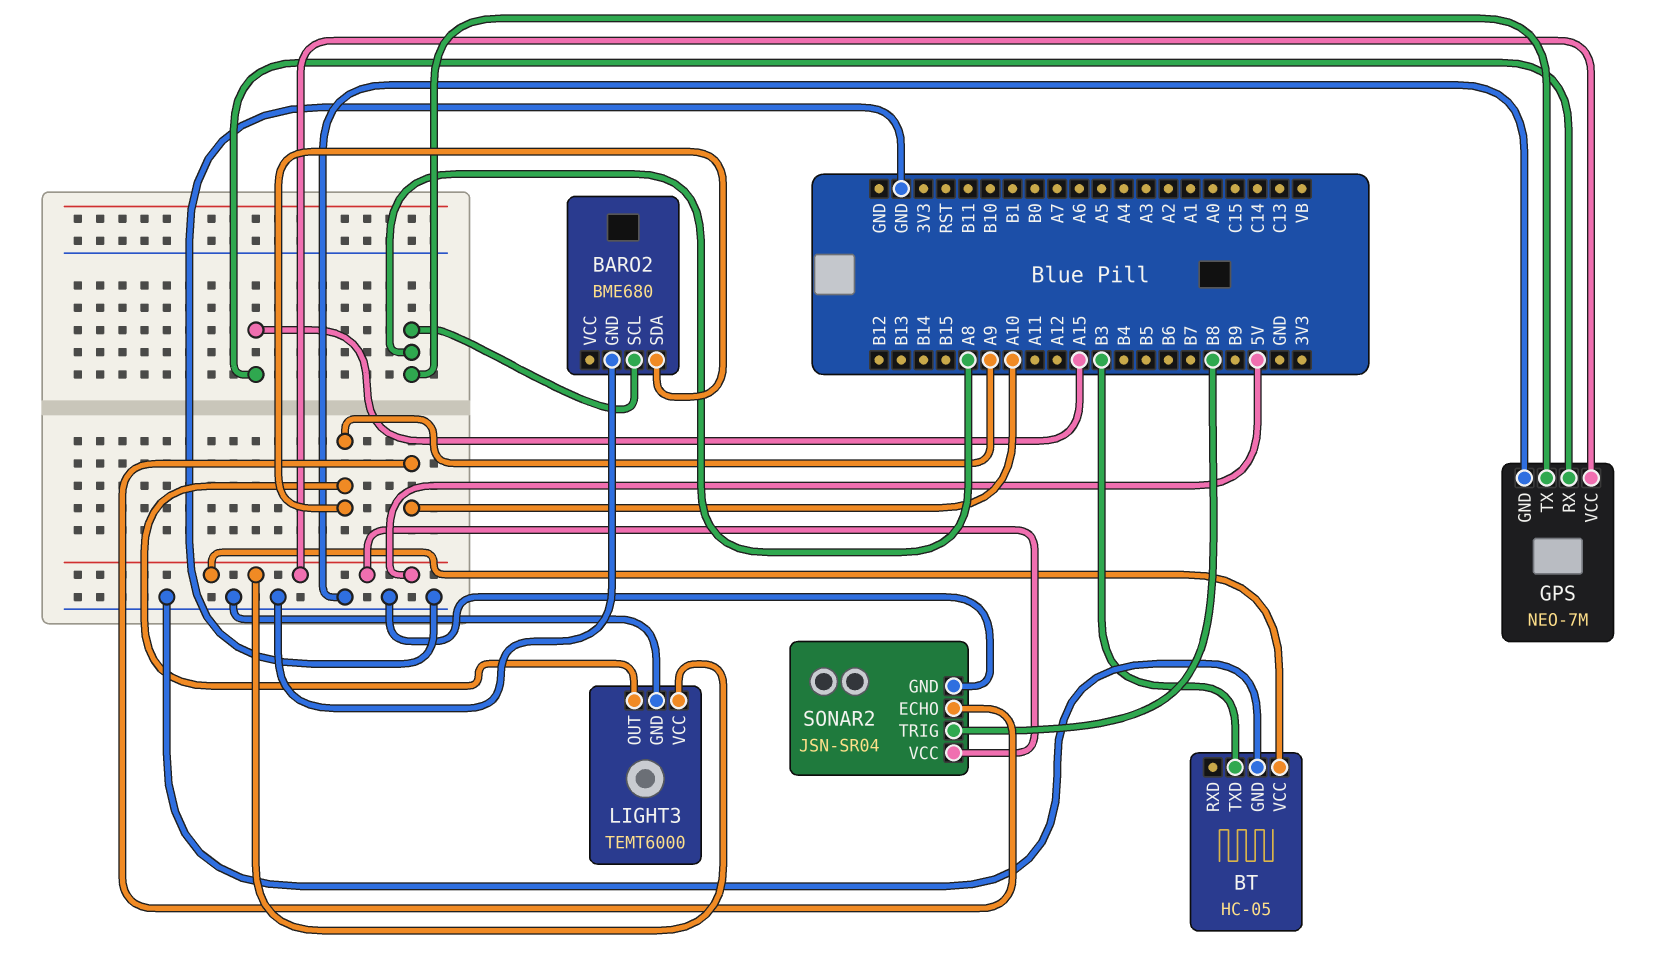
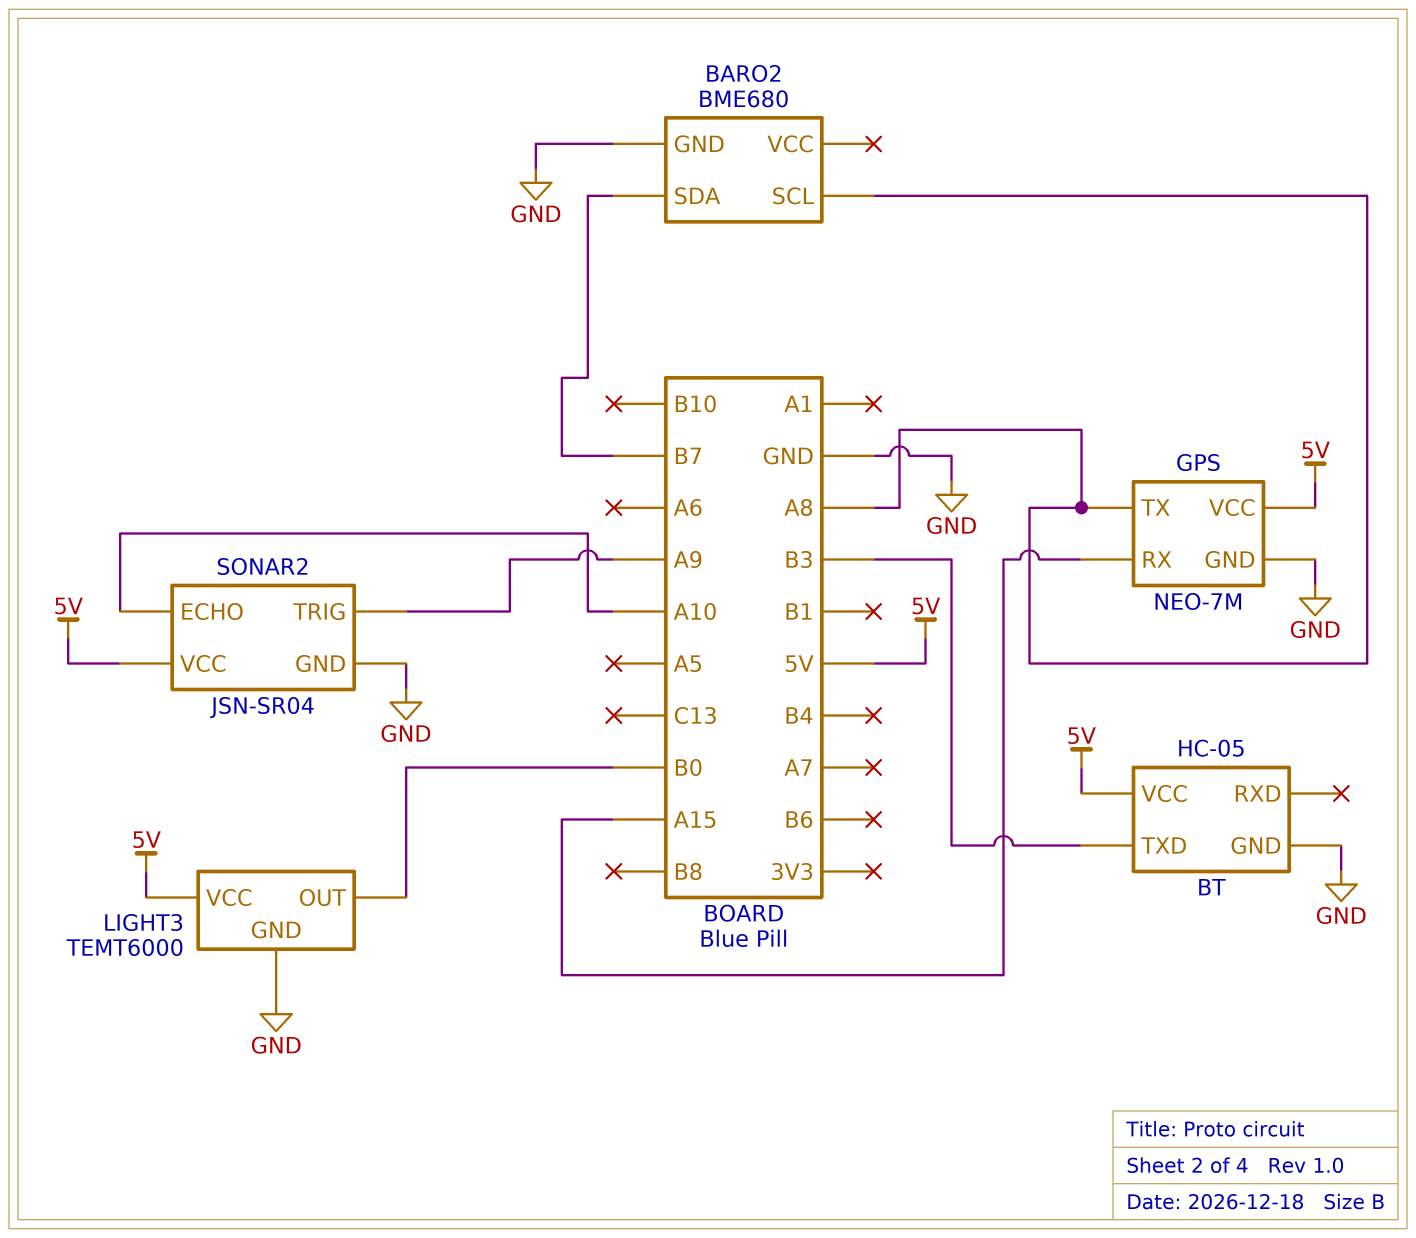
BARO2 pin SDA: A9 -> B7
LIGHT3 pin OUT: A9 -> B0
SONAR2 pin TRIG: B8 -> A9

